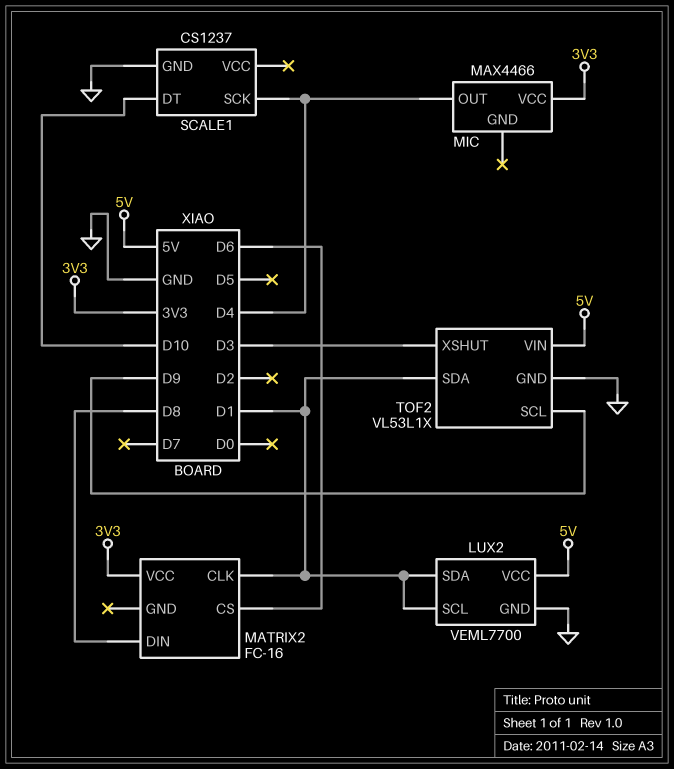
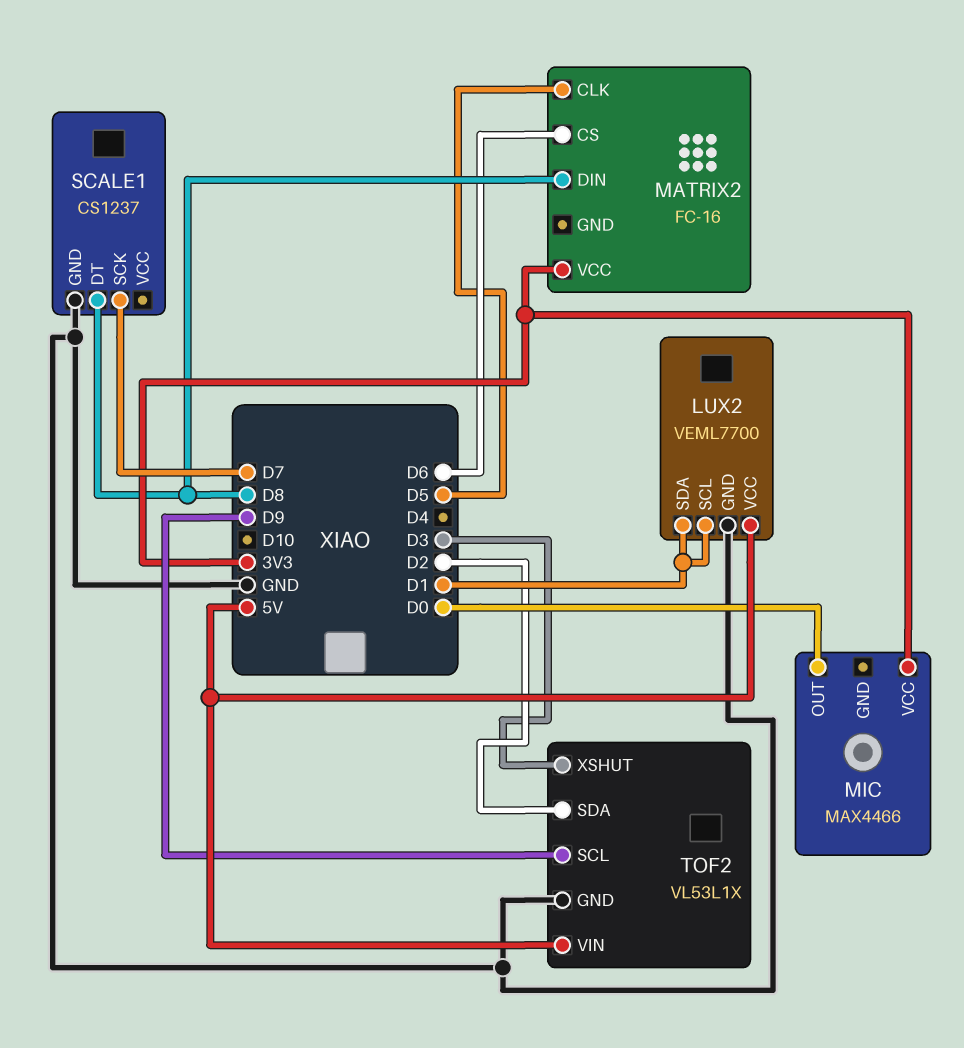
MATRIX2 pin CLK: D1 -> D5
MIC pin OUT: D4 -> D0
SCALE1 pin DT: D10 -> D8
SCALE1 pin SCK: D4 -> D7
TOF2 pin SDA: D1 -> D2

